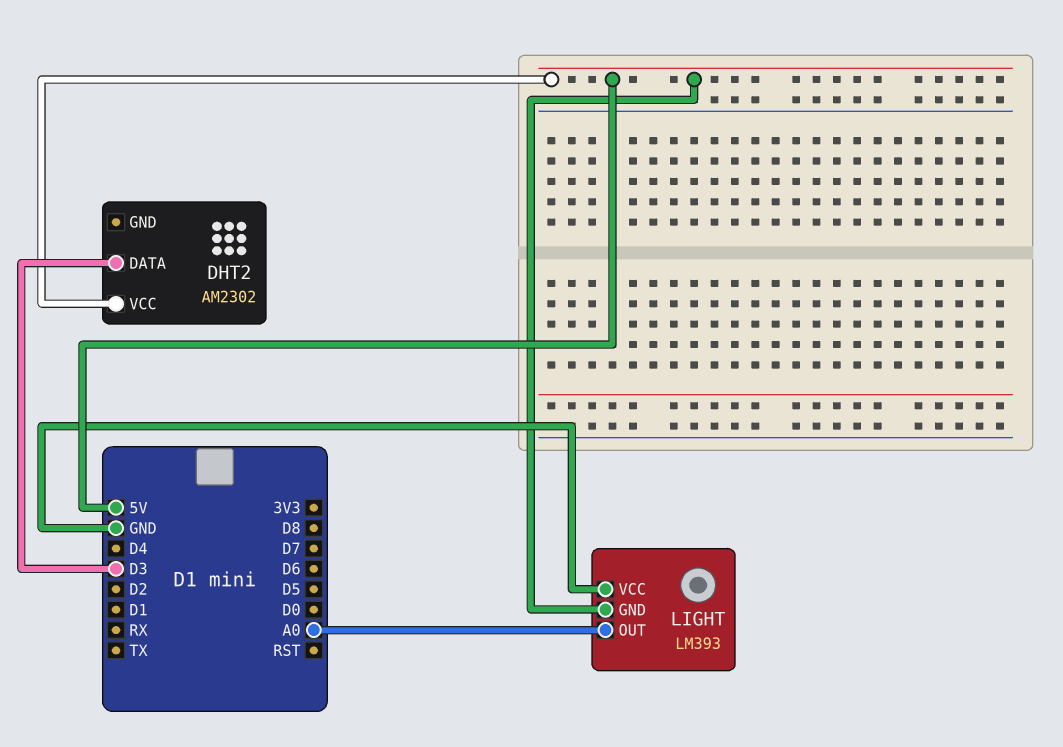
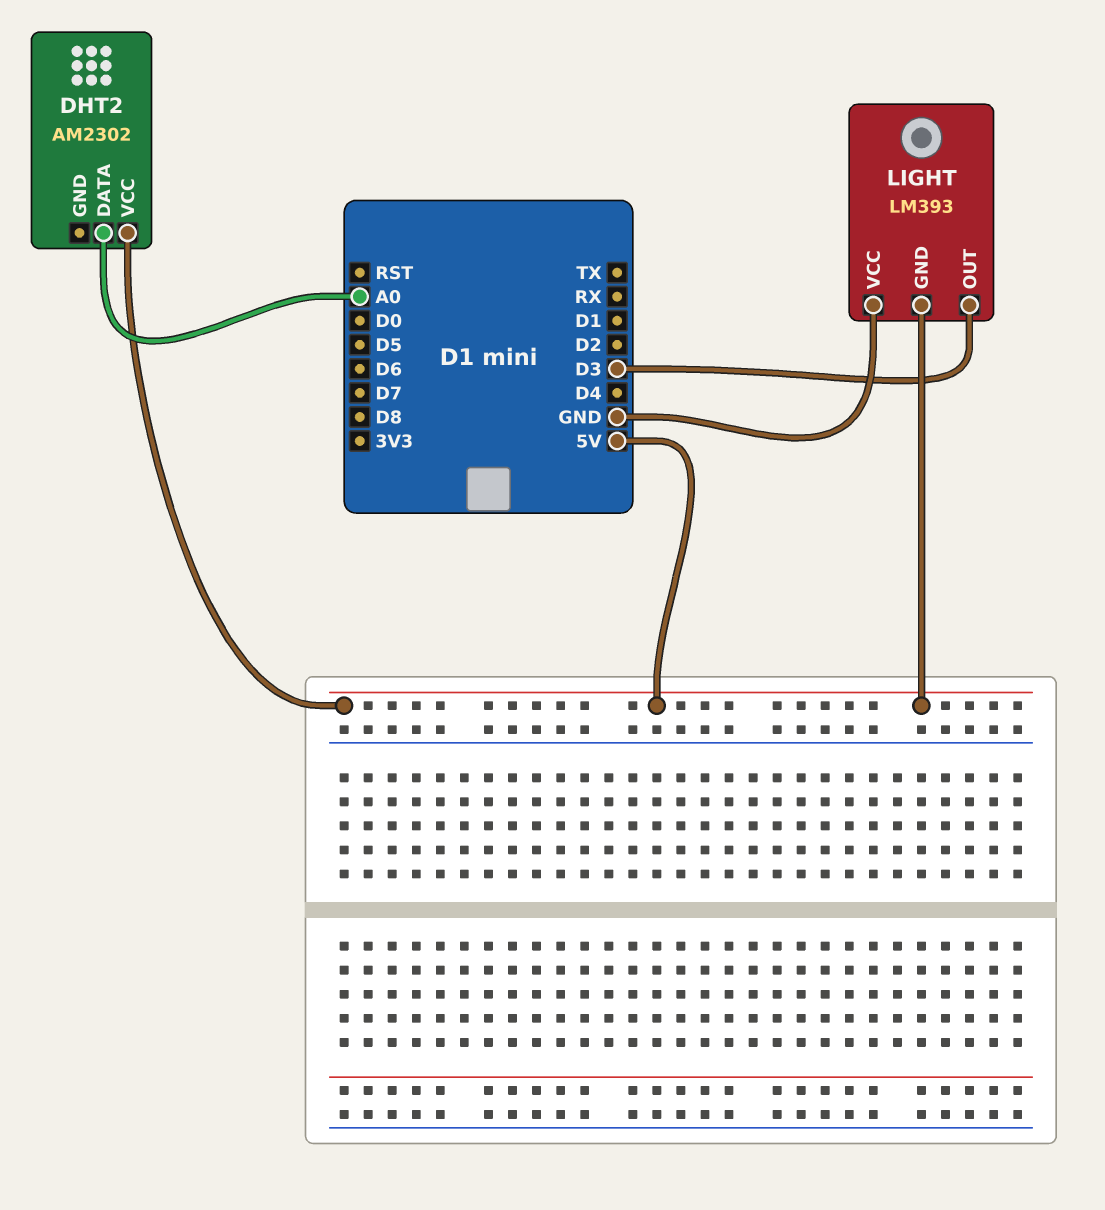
DHT2 pin DATA: D3 -> A0
LIGHT pin OUT: A0 -> D3

